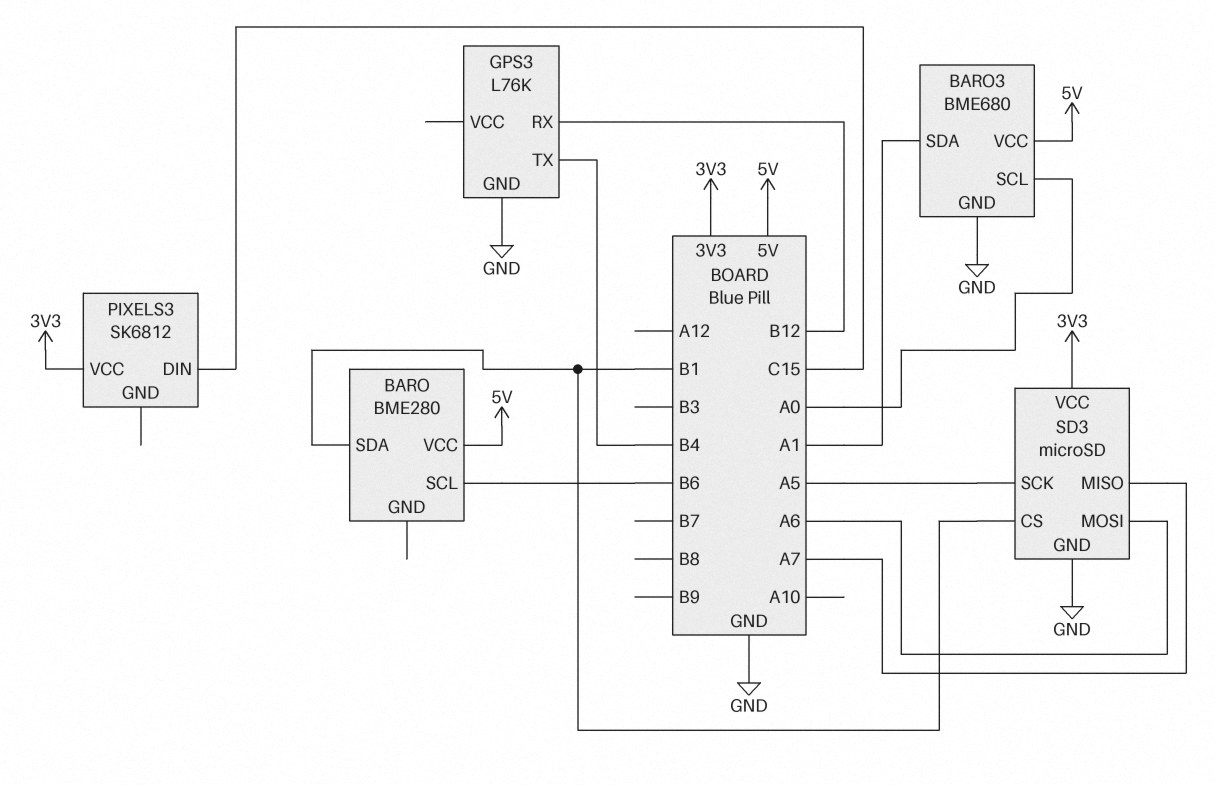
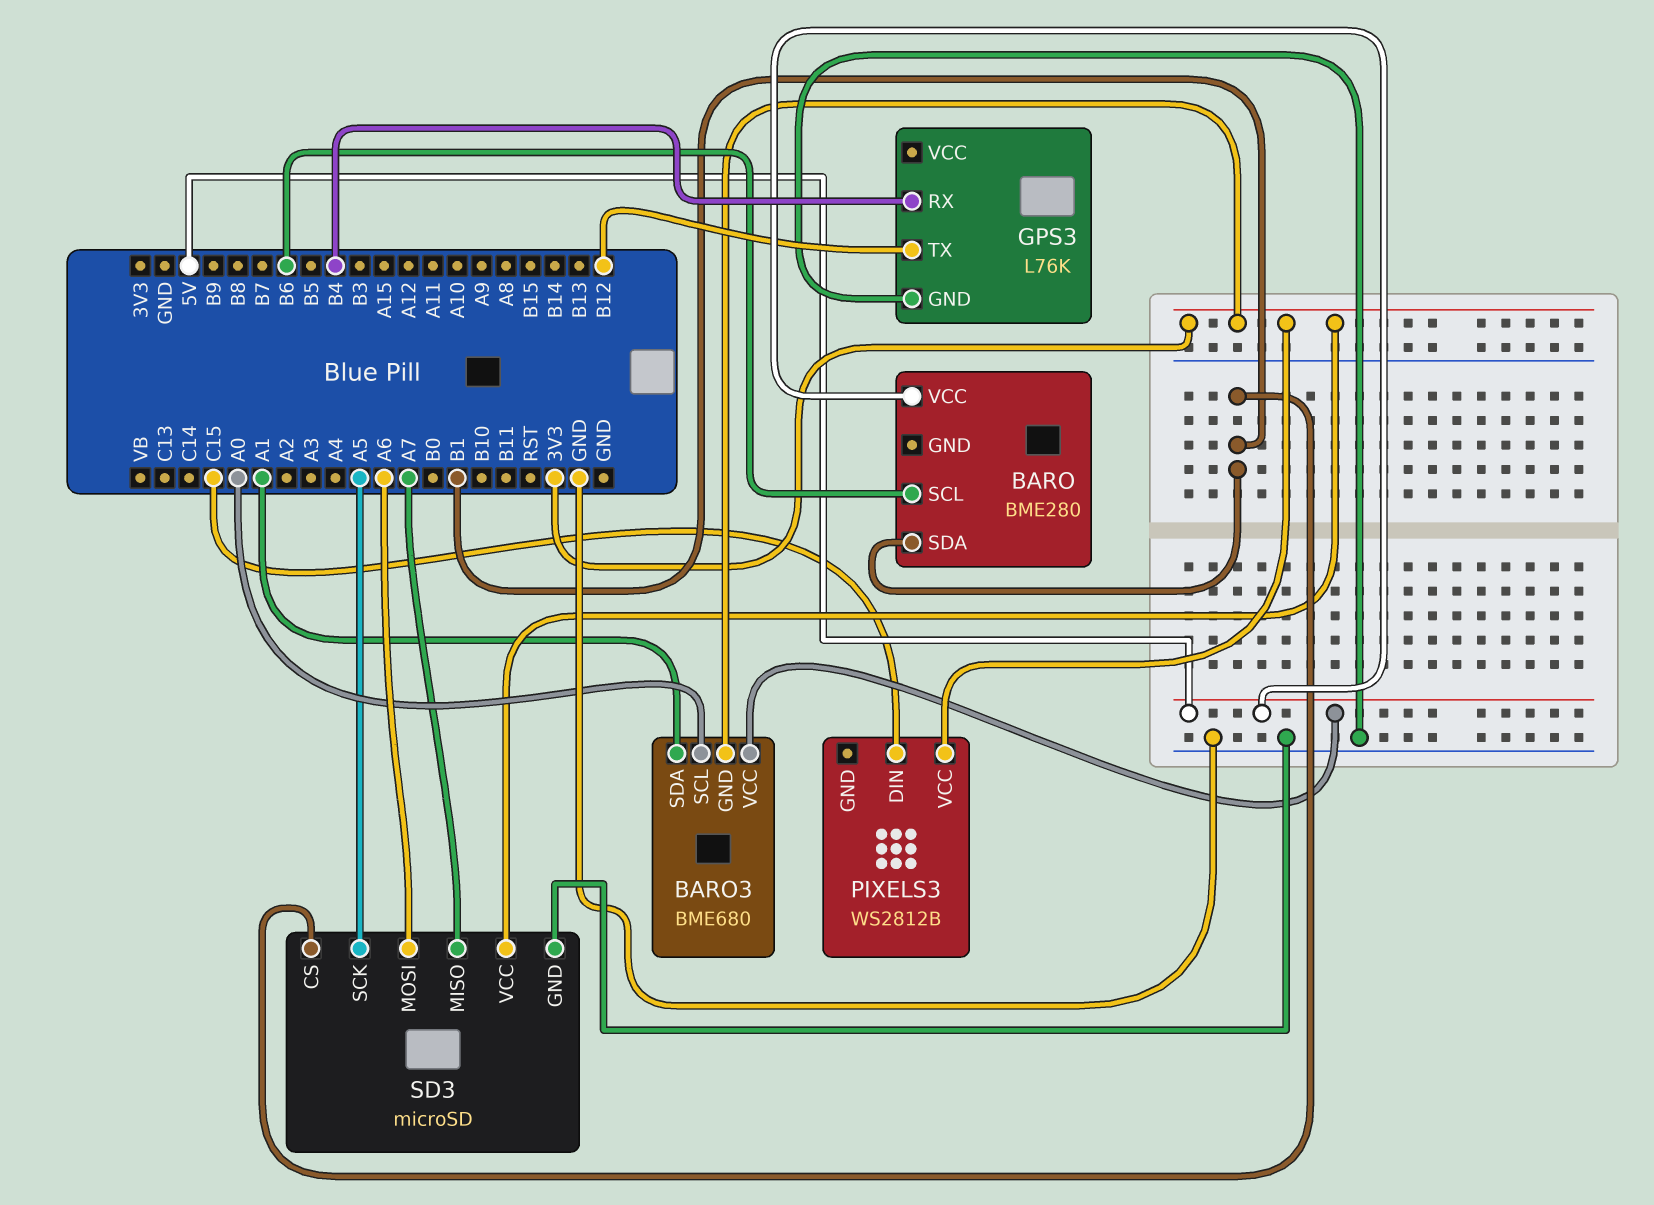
BARO3 pin GND: GND -> 3V3
GPS3 pin RX: B12 -> B4
GPS3 pin TX: B4 -> B12
PIXELS3: SK6812 -> WS2812B

